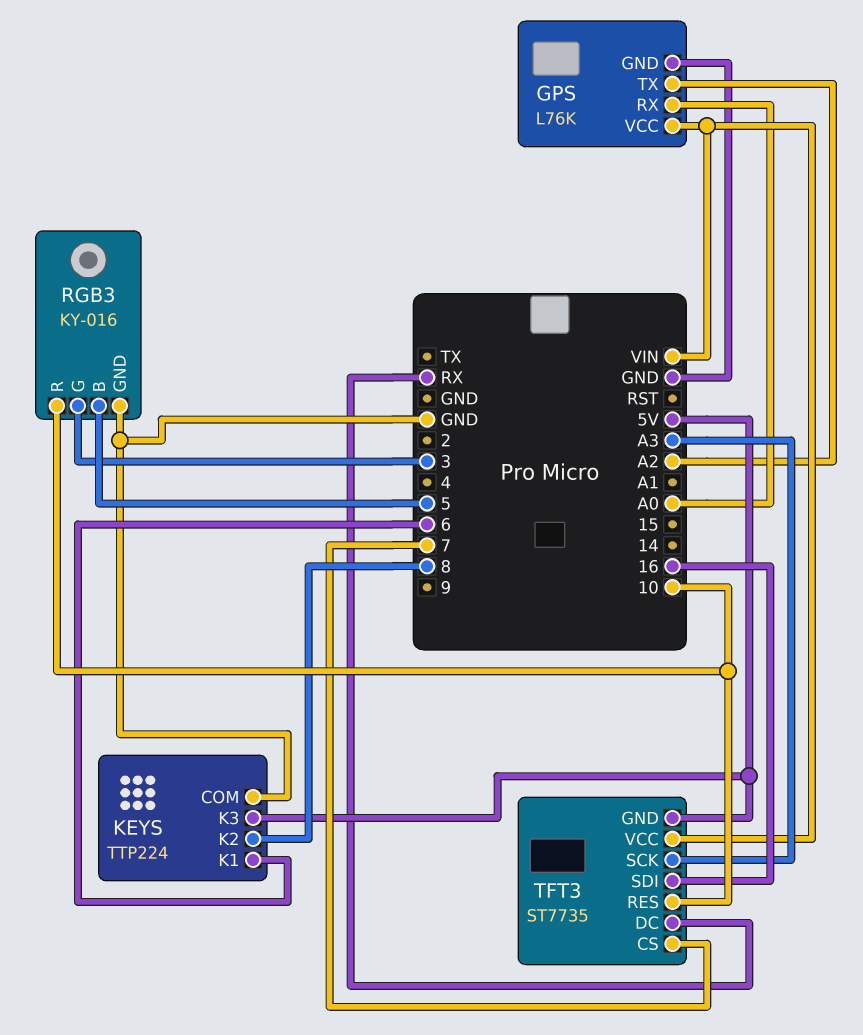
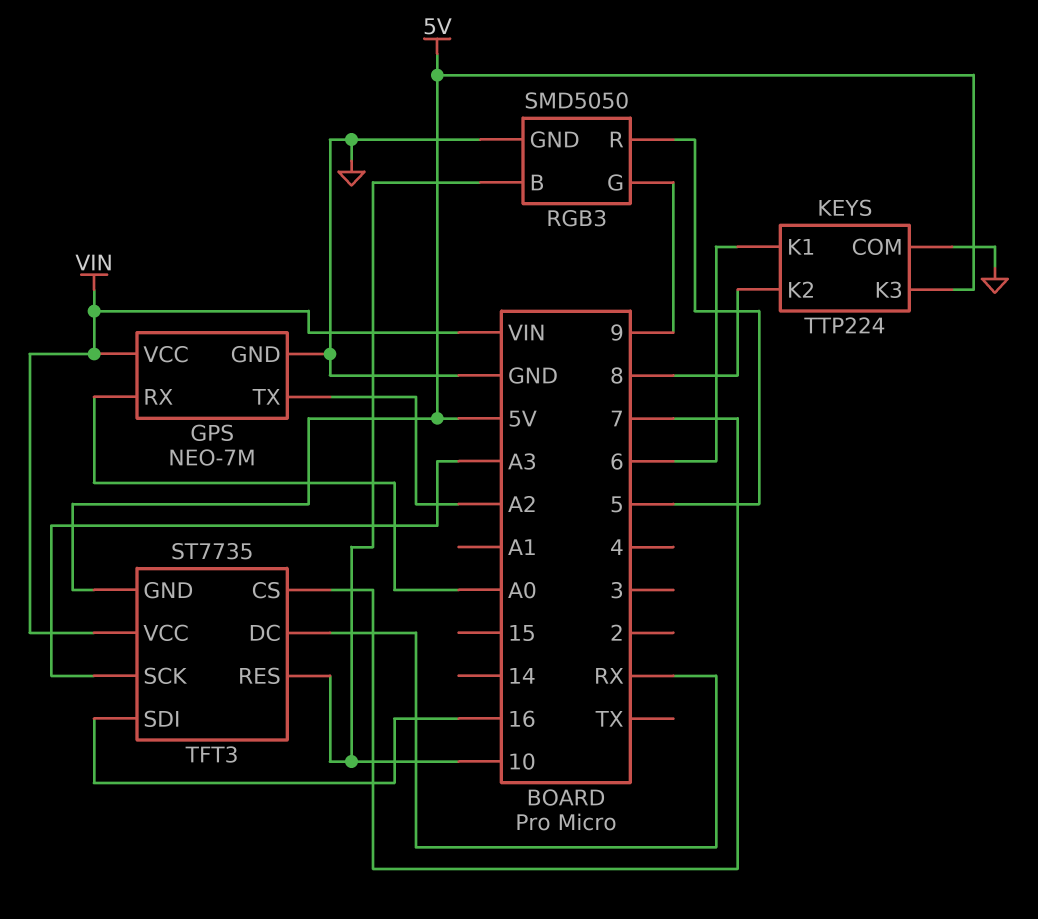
GPS: L76K -> NEO-7M
RGB3: KY-016 -> SMD5050
RGB3 pin B: 5 -> 10
RGB3 pin G: 3 -> 9
RGB3 pin R: 10 -> 5

